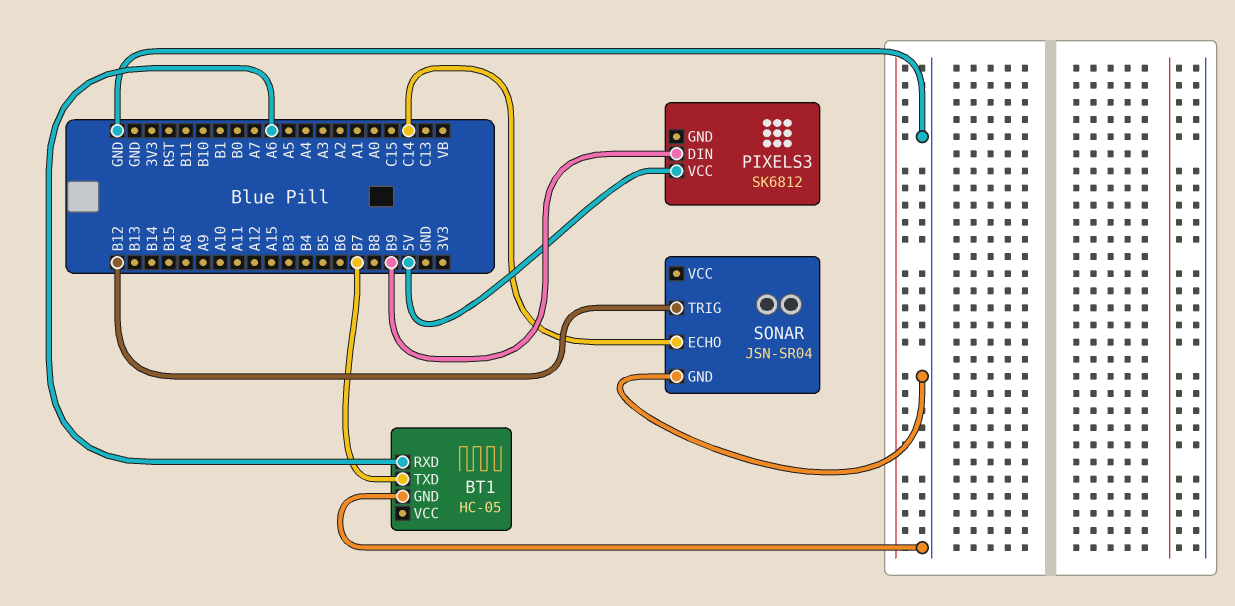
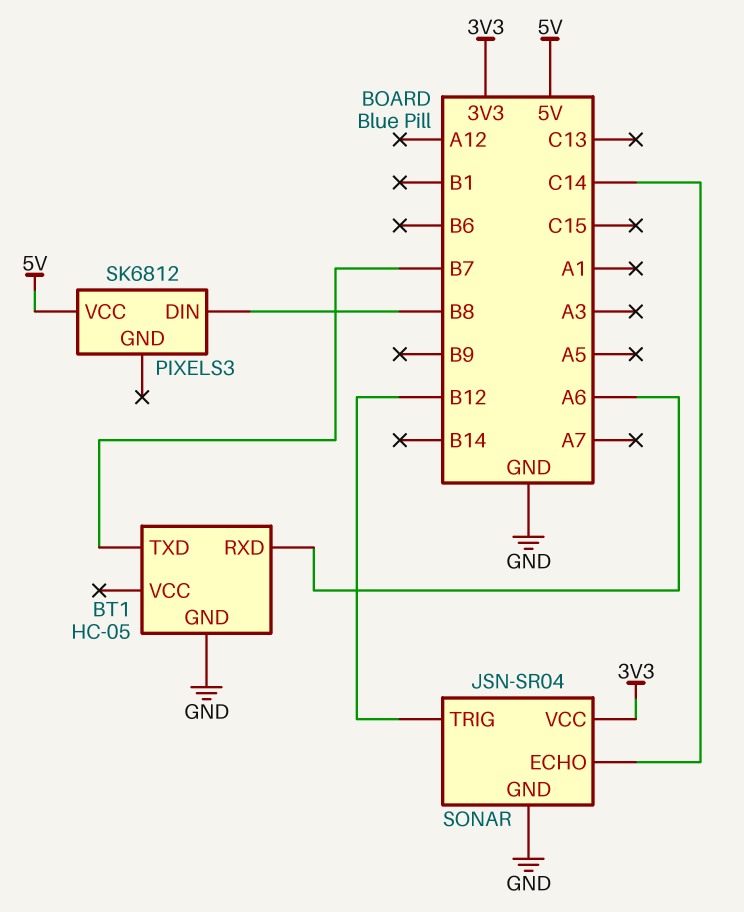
PIXELS3 pin DIN: B9 -> B8
SONAR pin VCC: none -> 3V3

